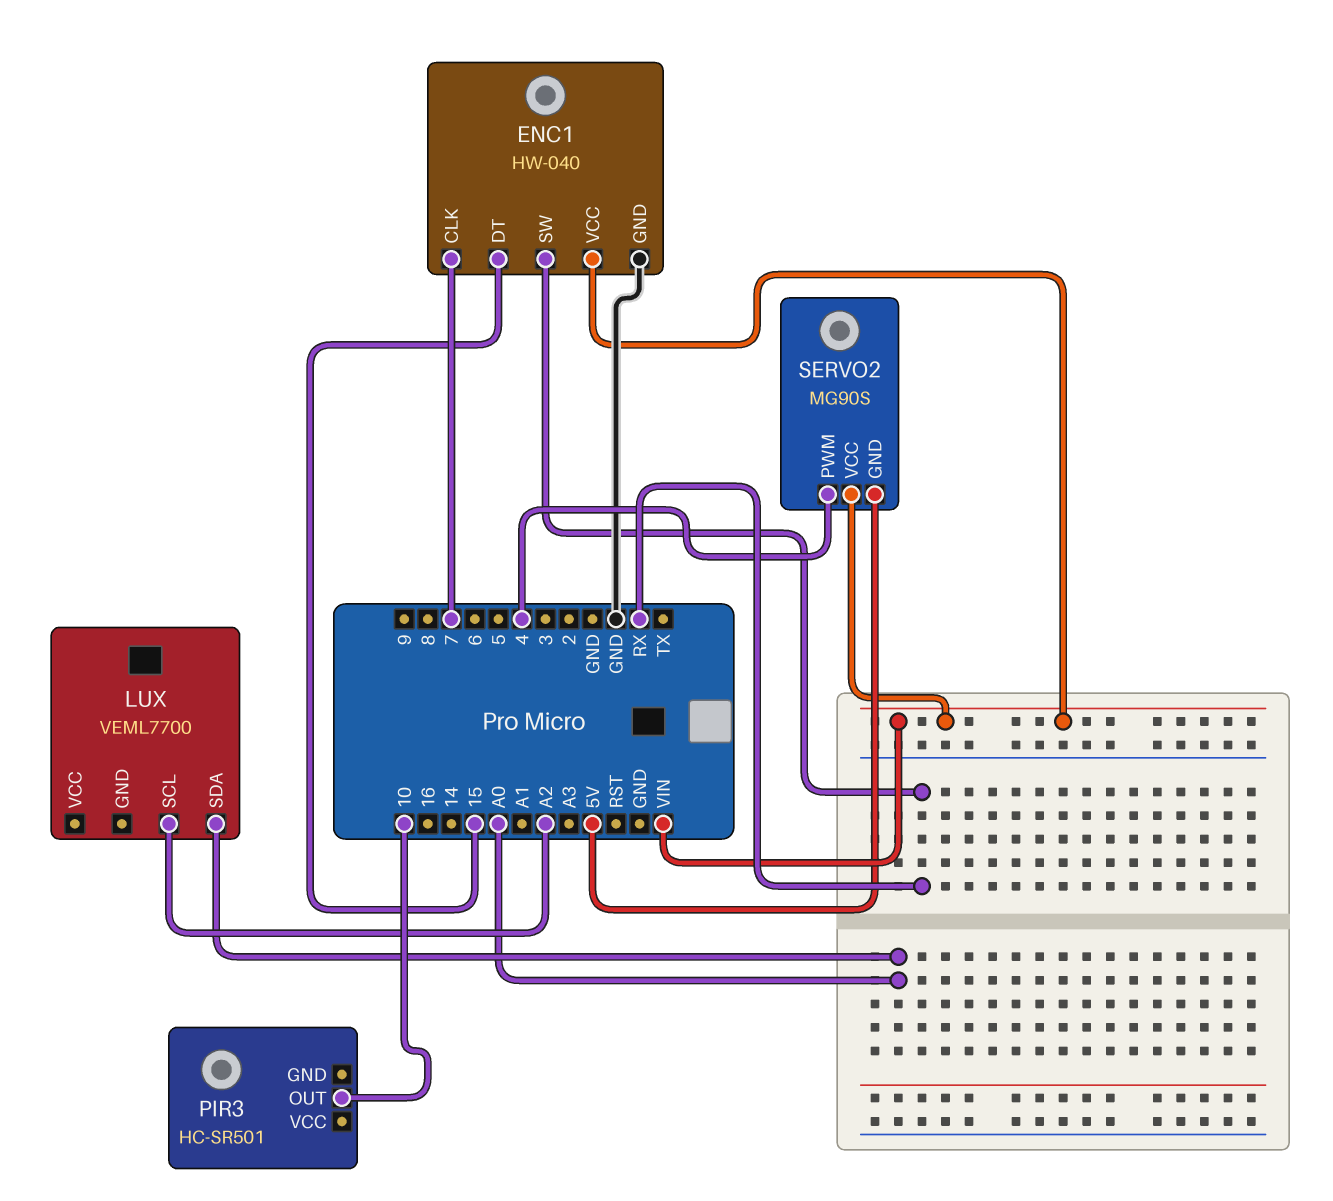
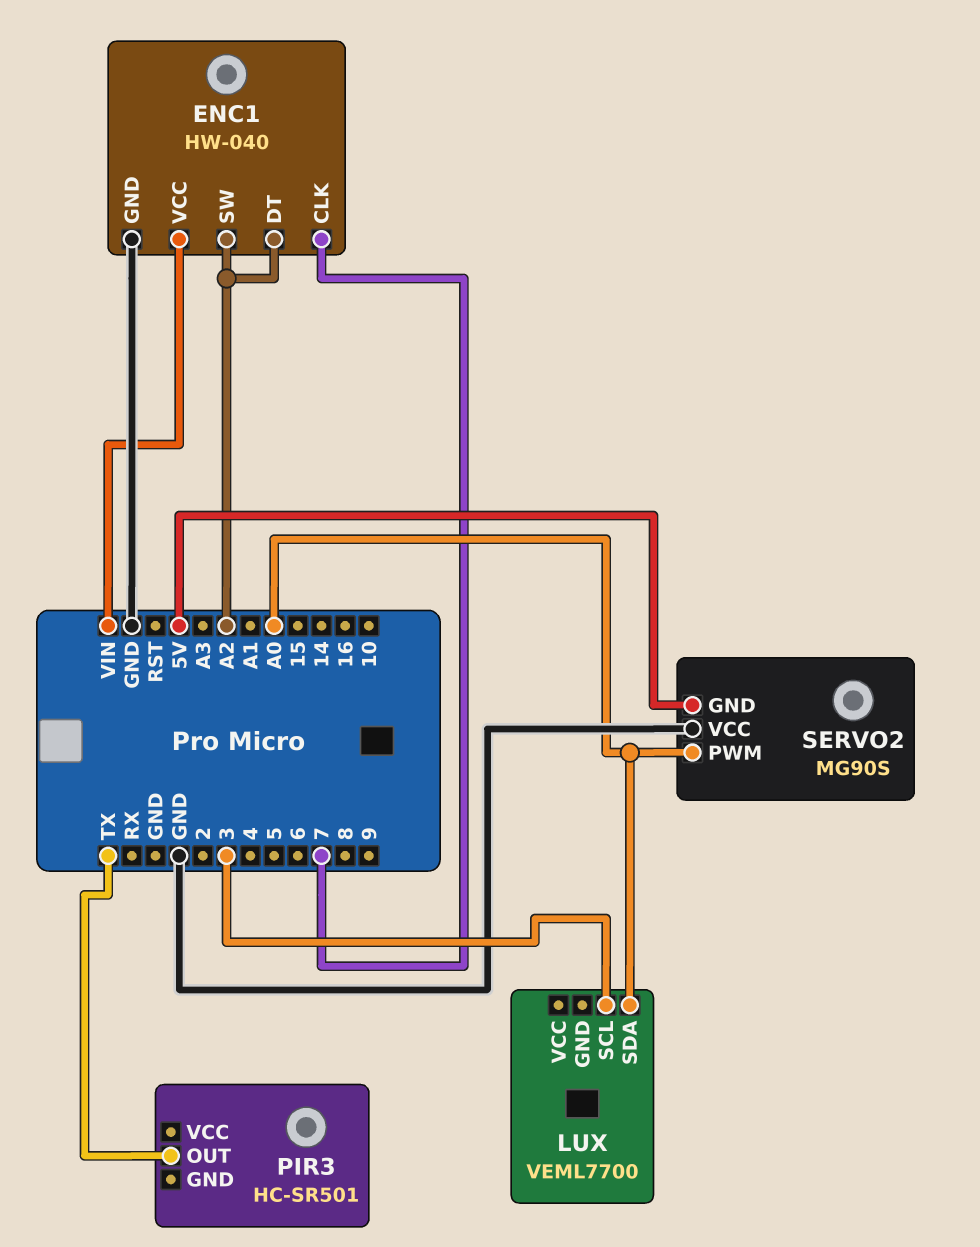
ENC1 pin DT: 15 -> A2
ENC1 pin SW: RX -> A2
LUX pin SCL: A2 -> 3
PIR3 pin OUT: 10 -> TX
SERVO2 pin PWM: 4 -> A0
SERVO2 pin VCC: VIN -> GND

